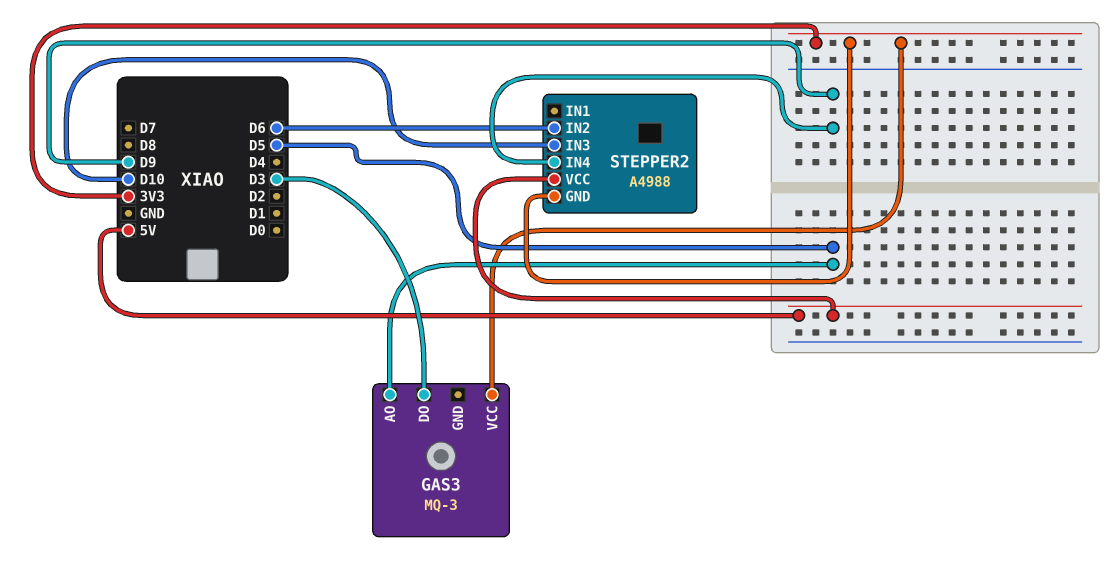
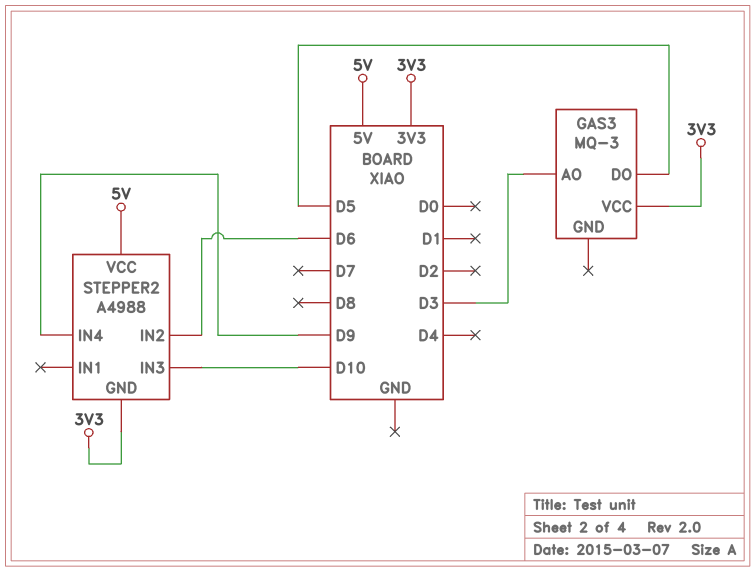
GAS3 pin AO: D5 -> D3
GAS3 pin DO: D3 -> D5

